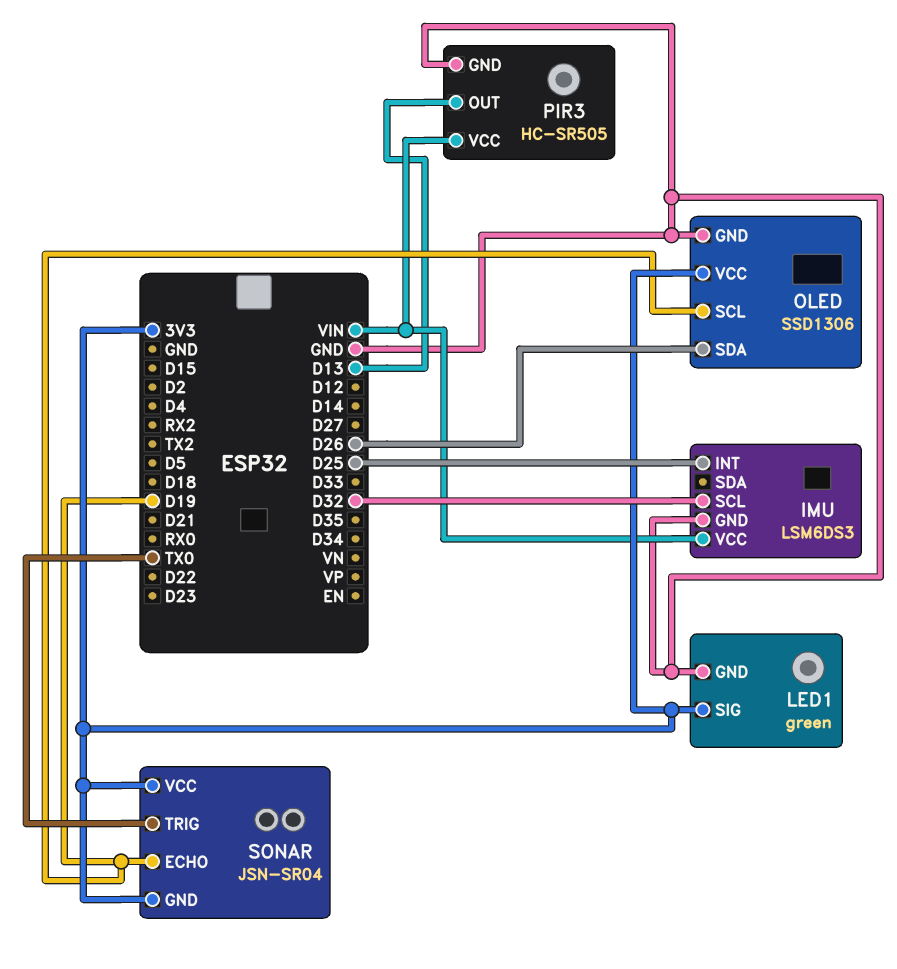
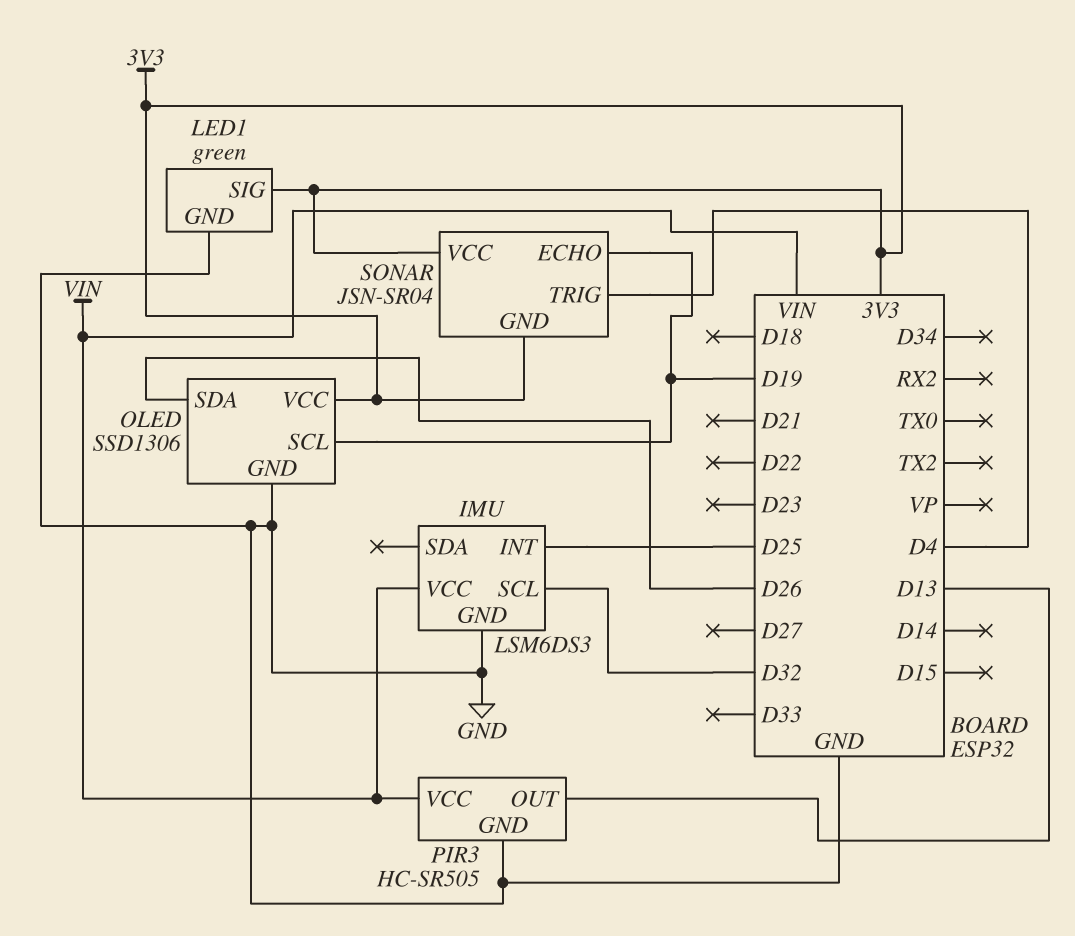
SONAR pin TRIG: TX0 -> D4

